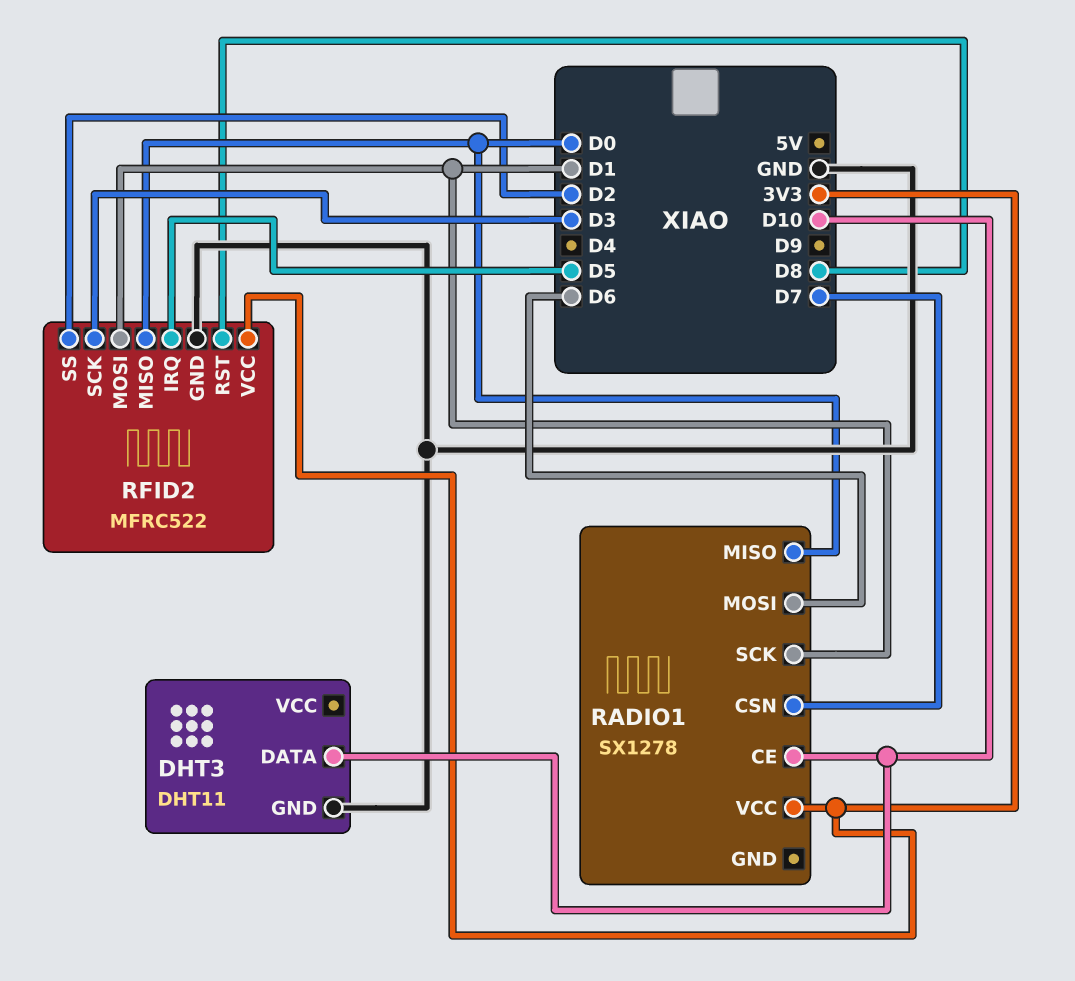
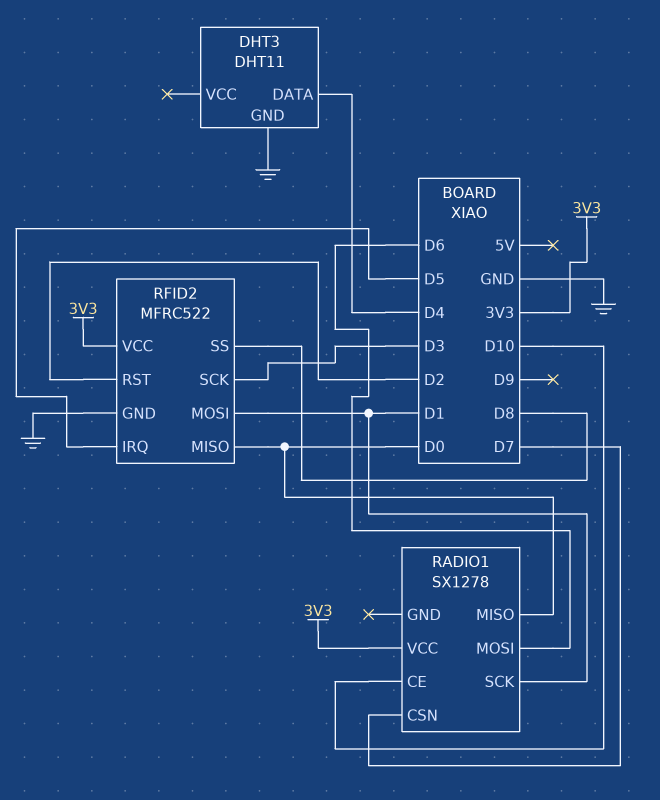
DHT3 pin DATA: D10 -> D4
RFID2 pin RST: D8 -> D2
RFID2 pin SS: D2 -> D8

